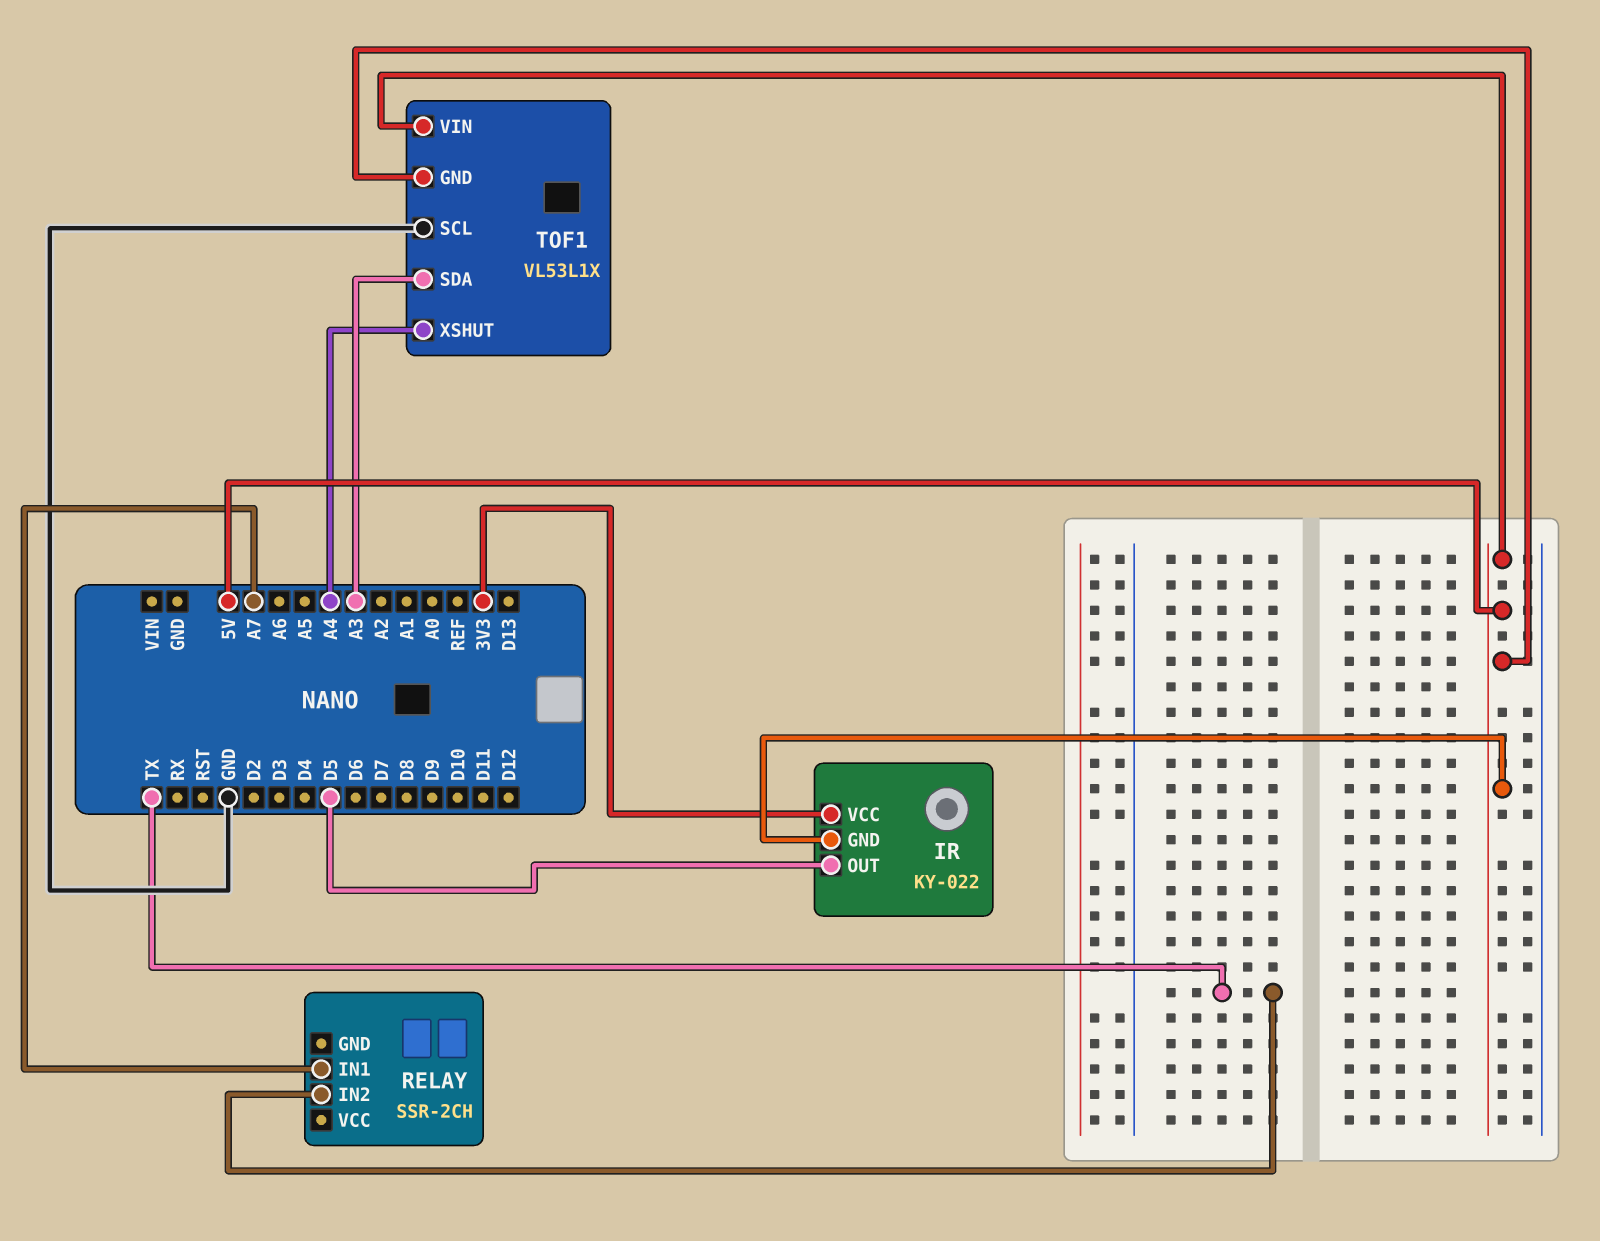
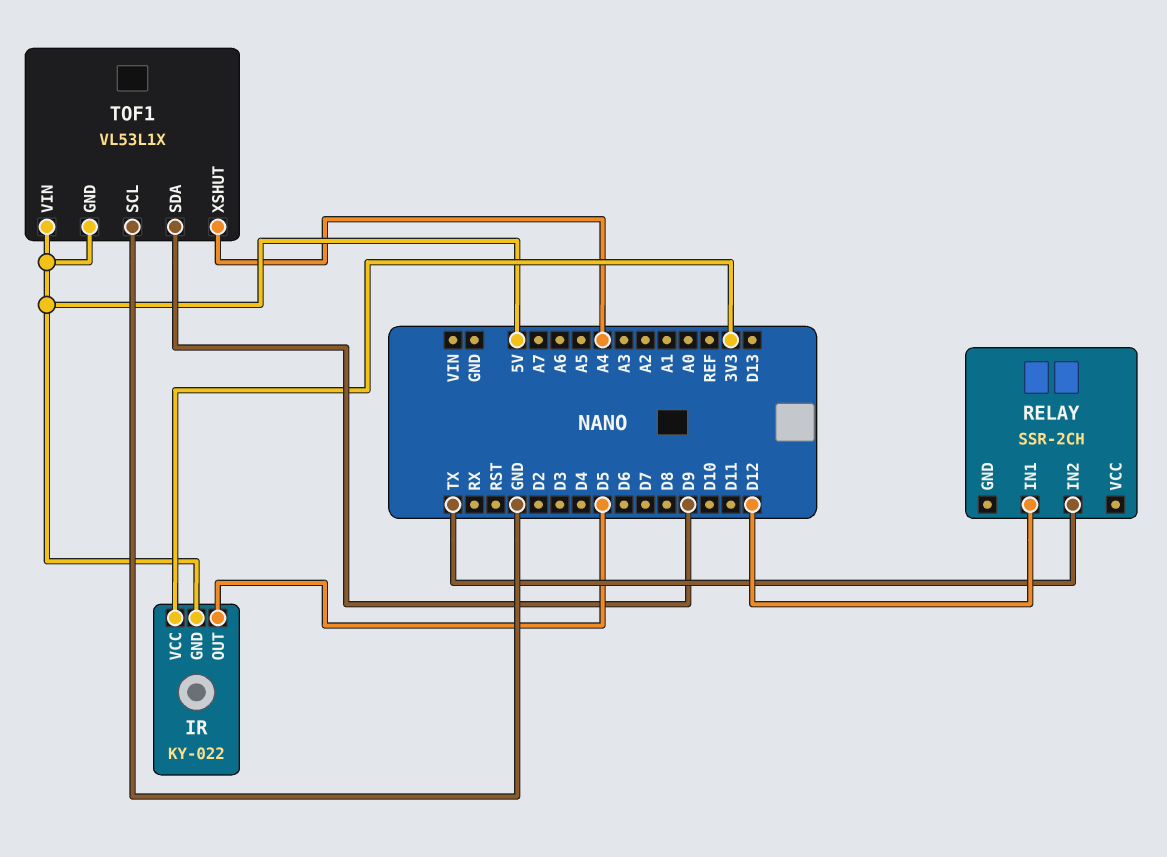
RELAY pin IN1: A7 -> D12
TOF1 pin SDA: A3 -> D9

